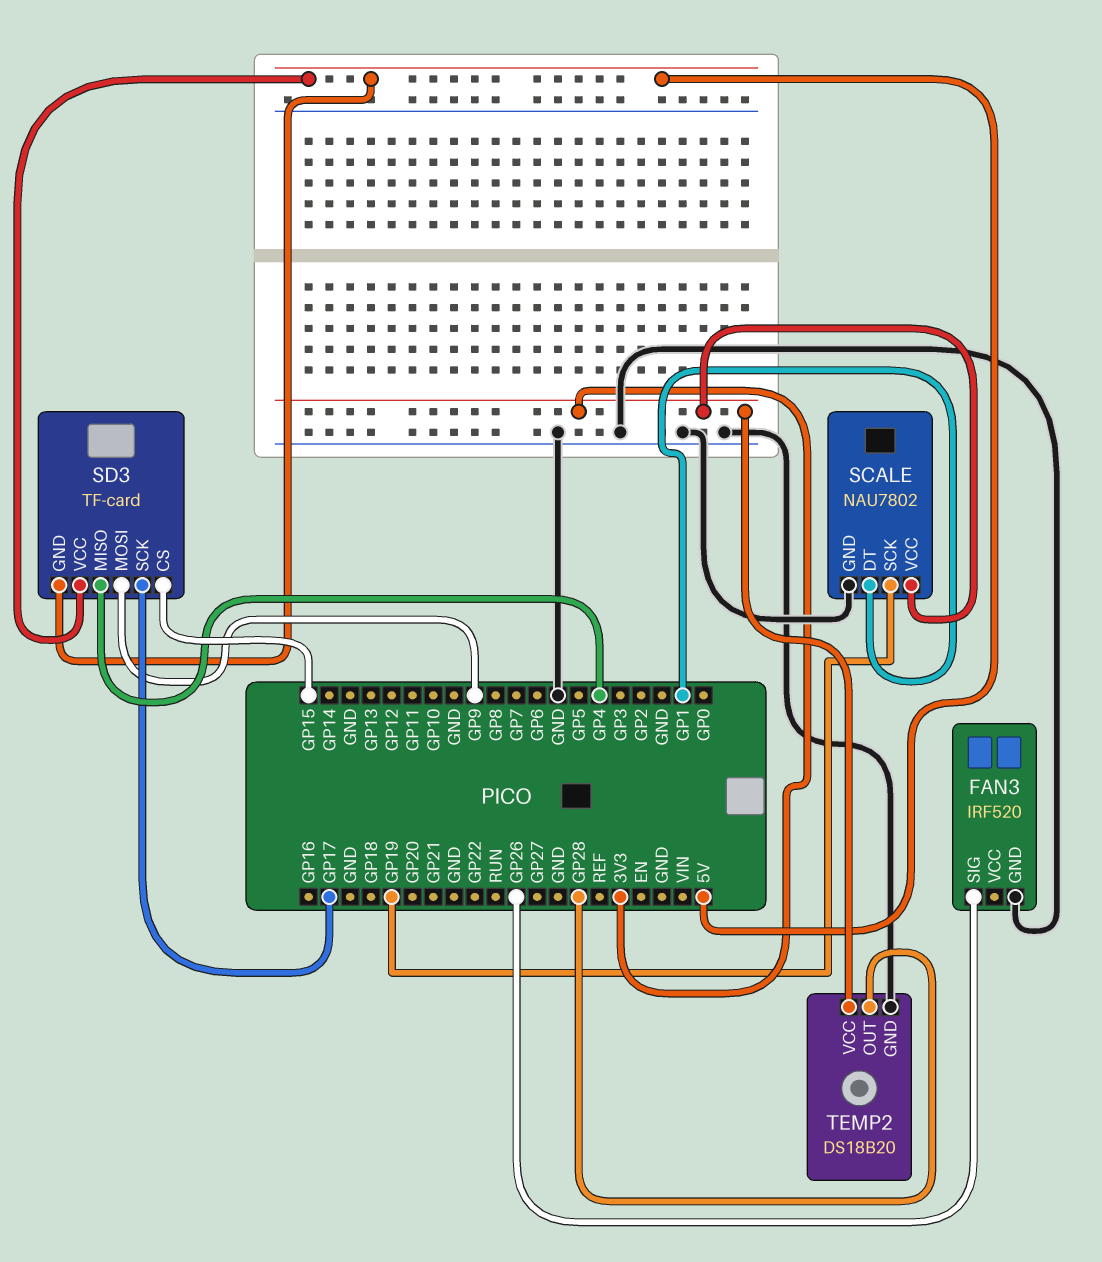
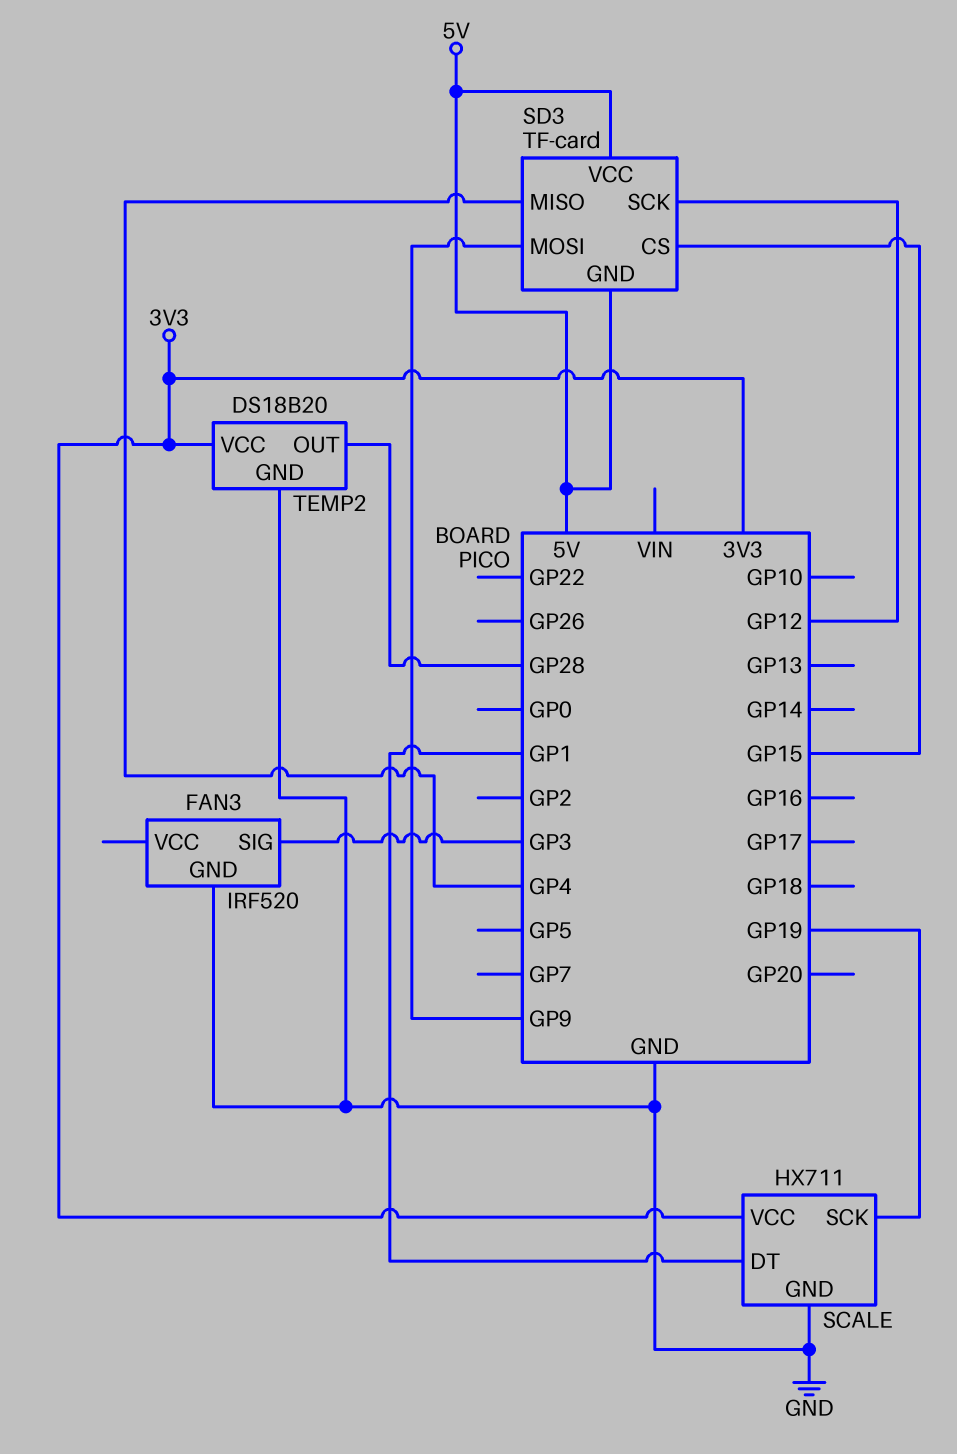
FAN3 pin SIG: GP26 -> GP3
SCALE: NAU7802 -> HX711
SD3 pin SCK: GP17 -> GP12

